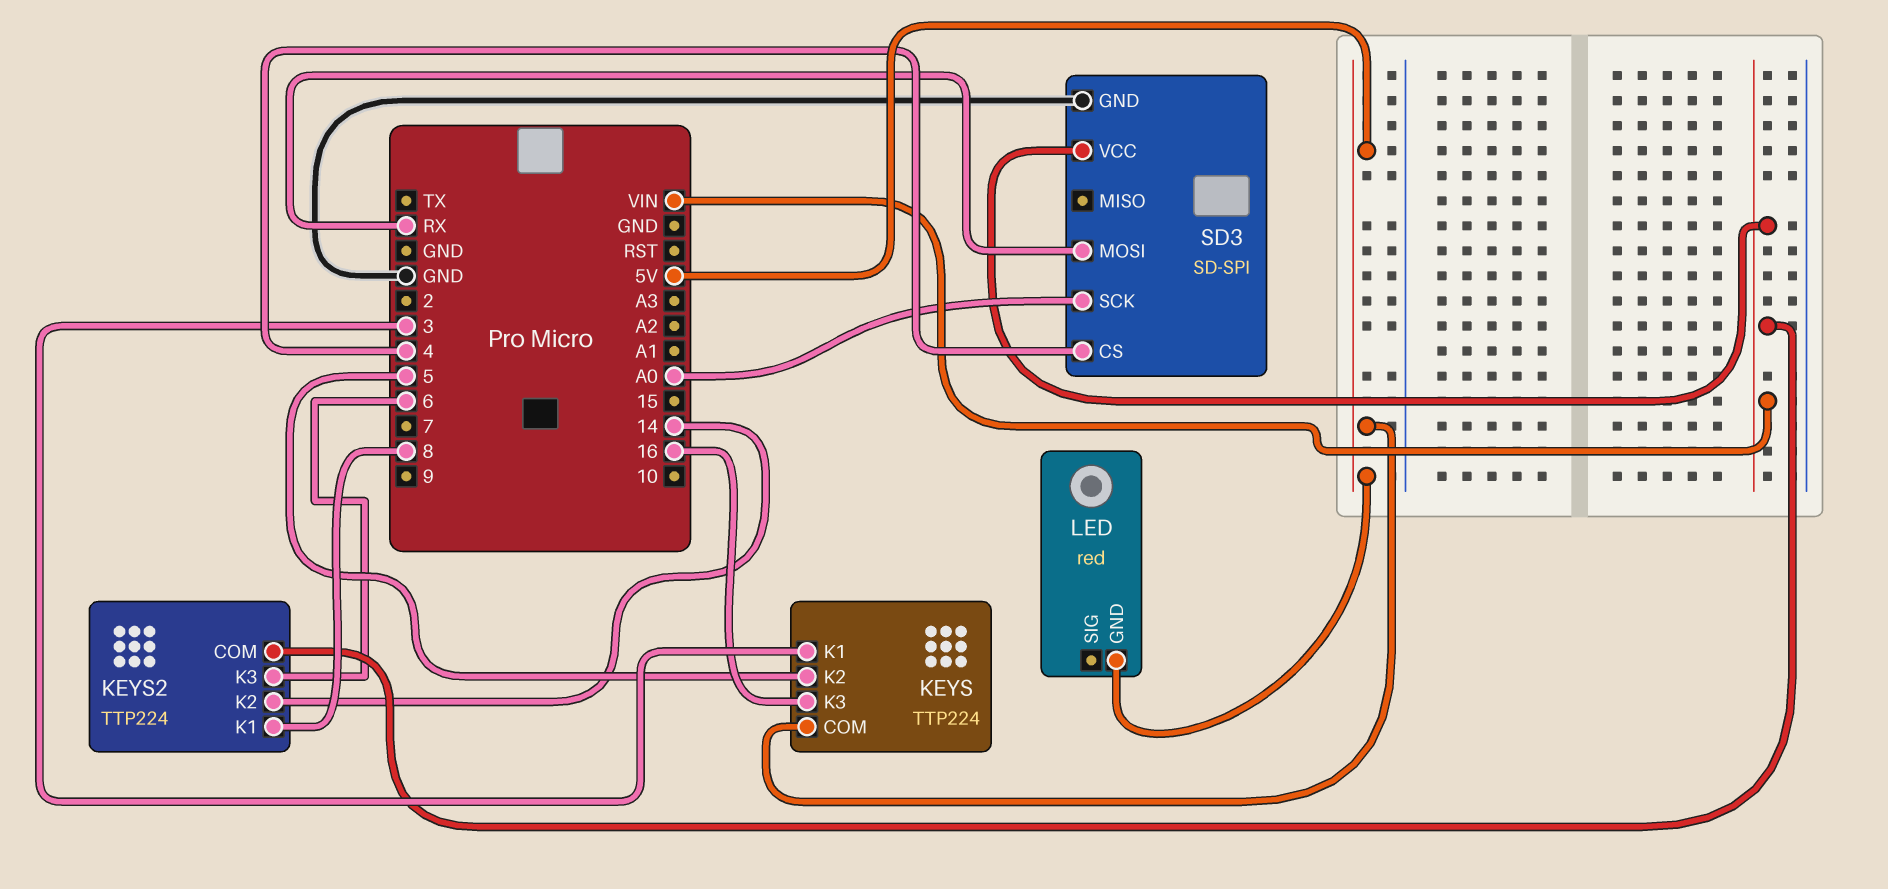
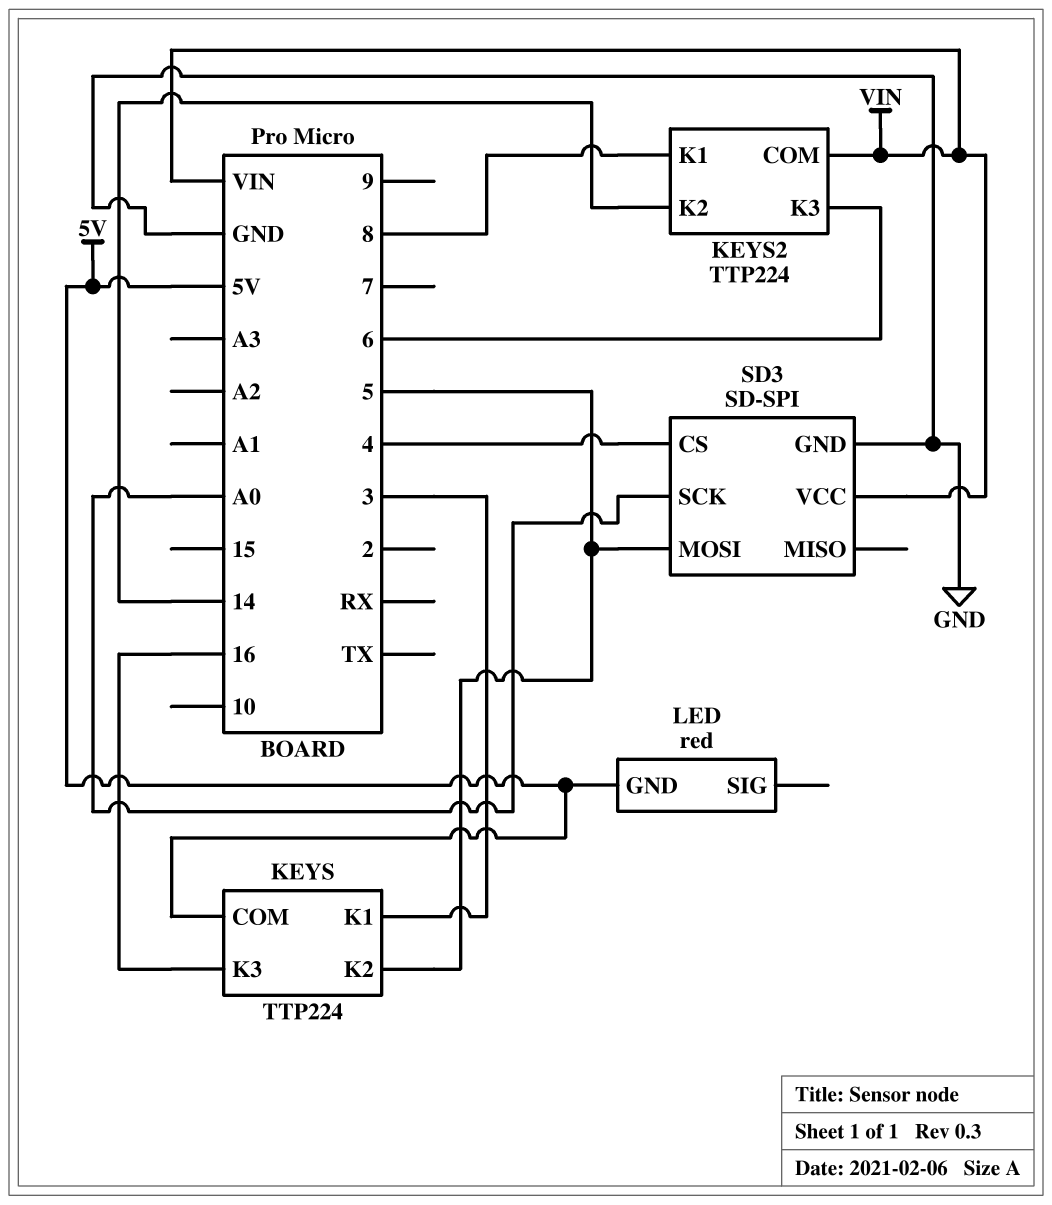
SD3 pin MOSI: RX -> 5

